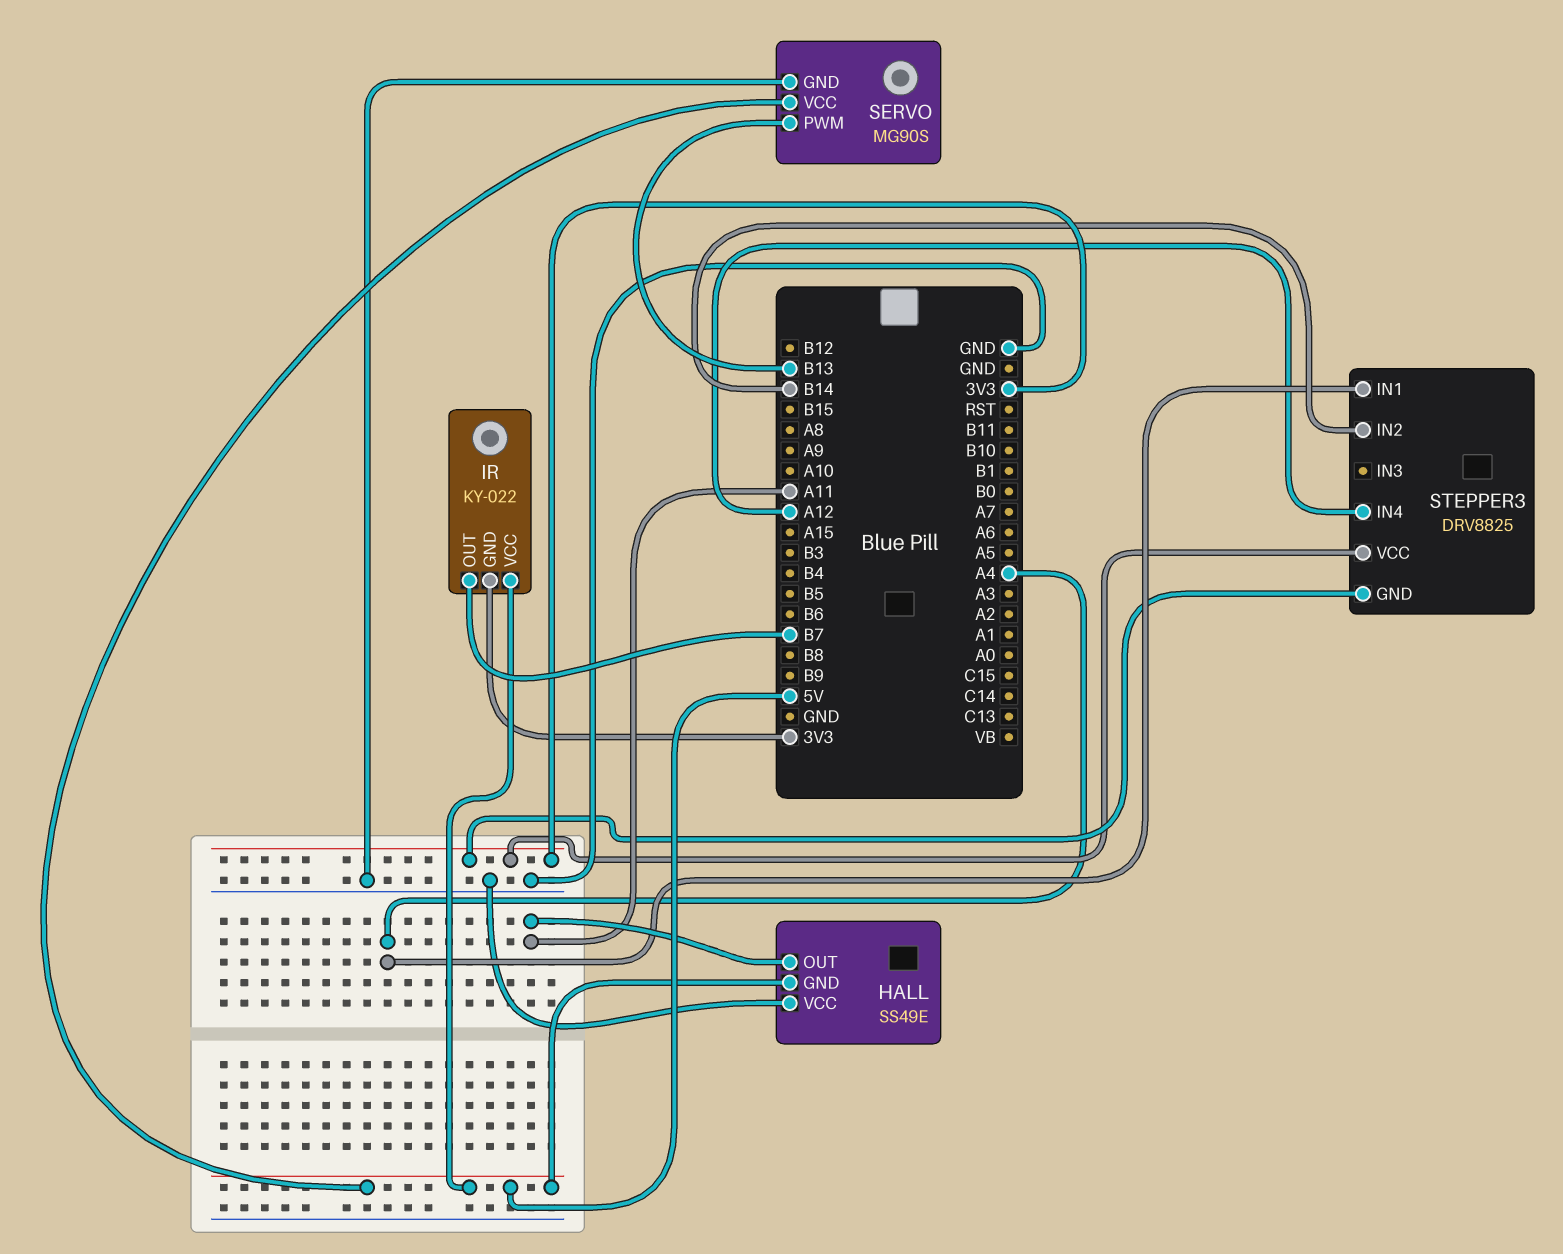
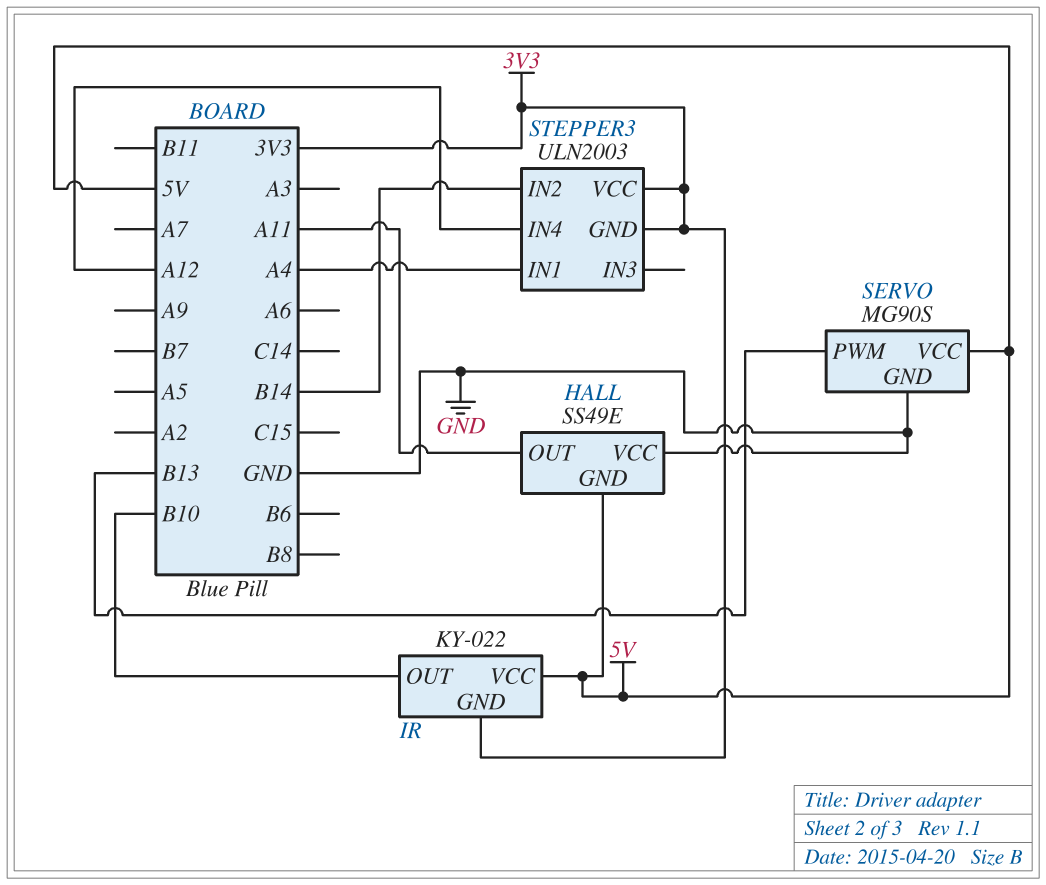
IR pin OUT: B7 -> B10
STEPPER3: DRV8825 -> ULN2003

